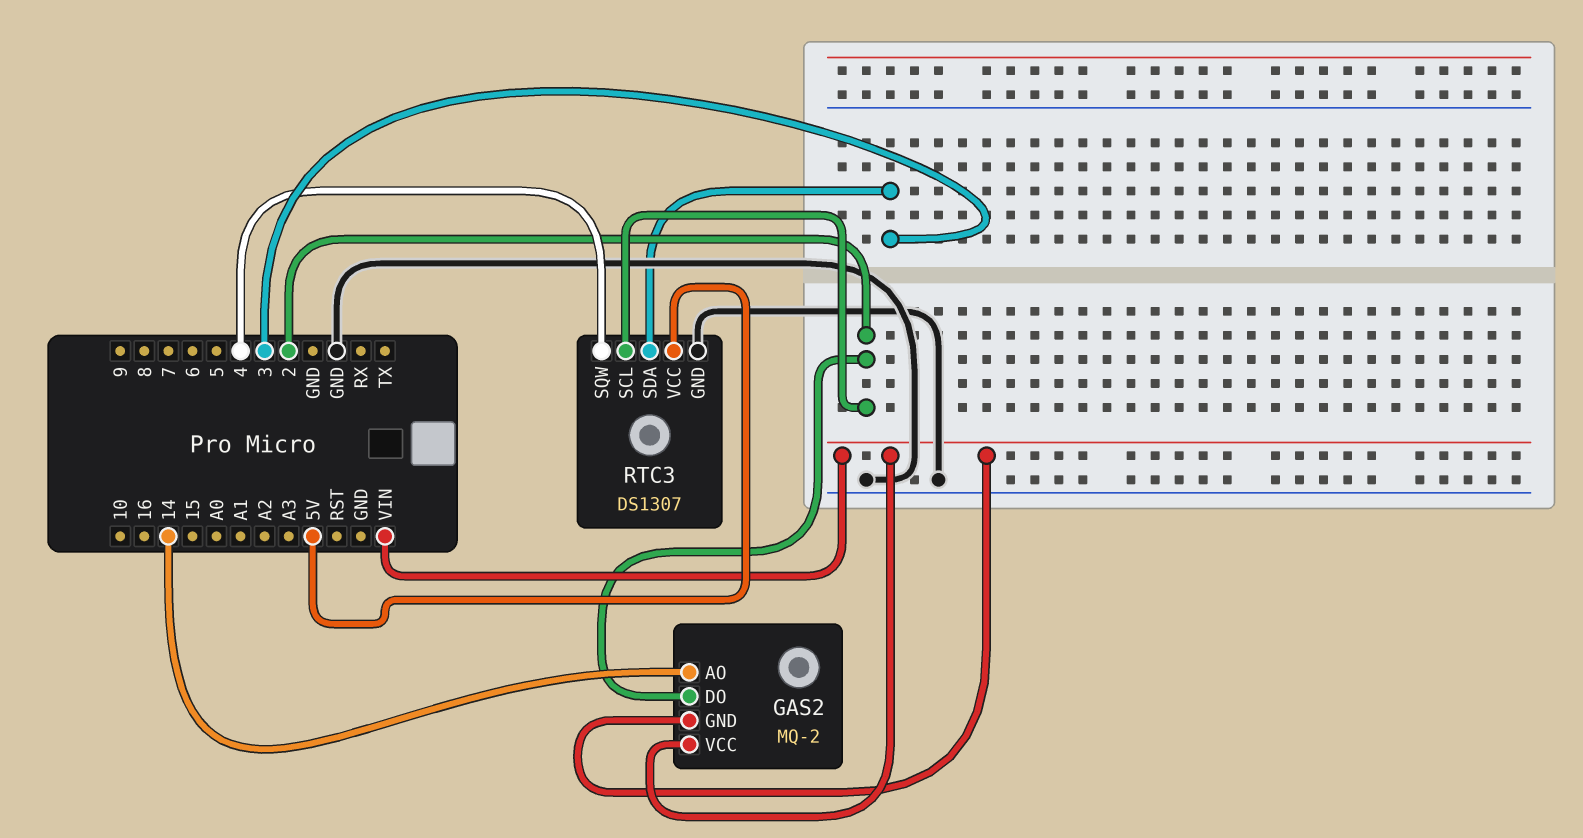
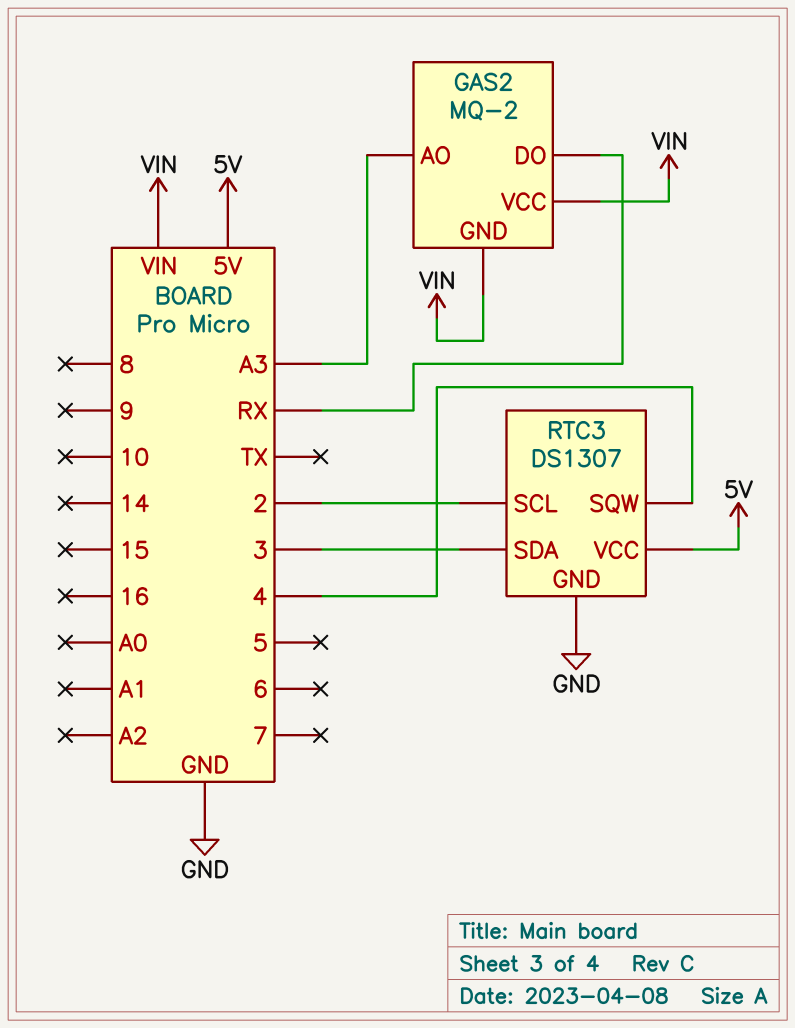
GAS2 pin AO: 14 -> A3
GAS2 pin DO: 2 -> RX

